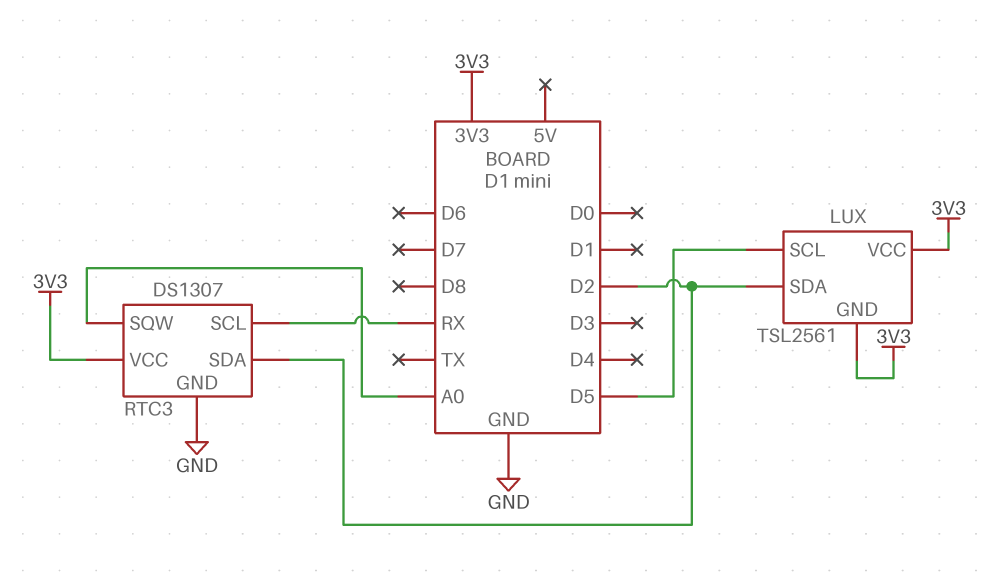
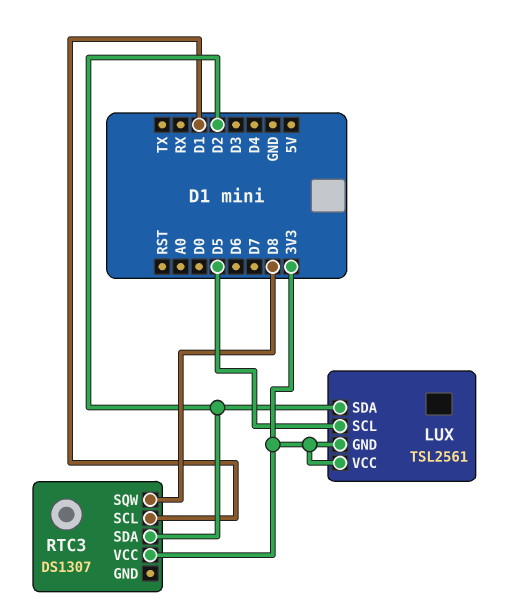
RTC3 pin GND: GND -> none
RTC3 pin SCL: RX -> D1
RTC3 pin SQW: A0 -> D8

